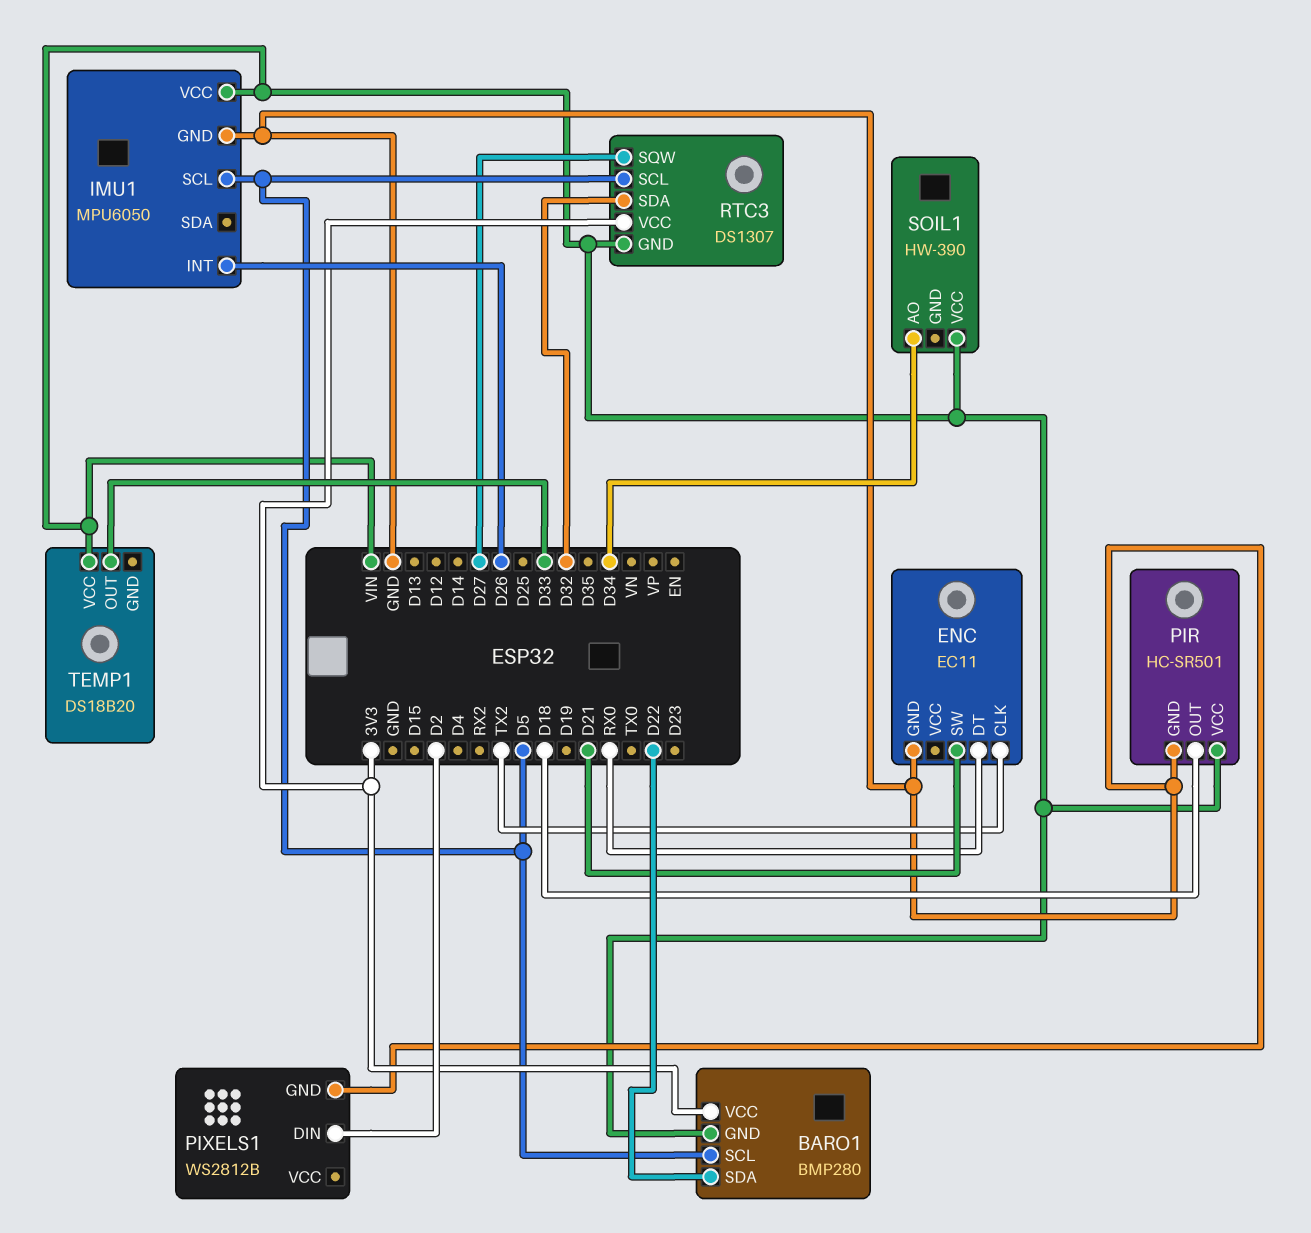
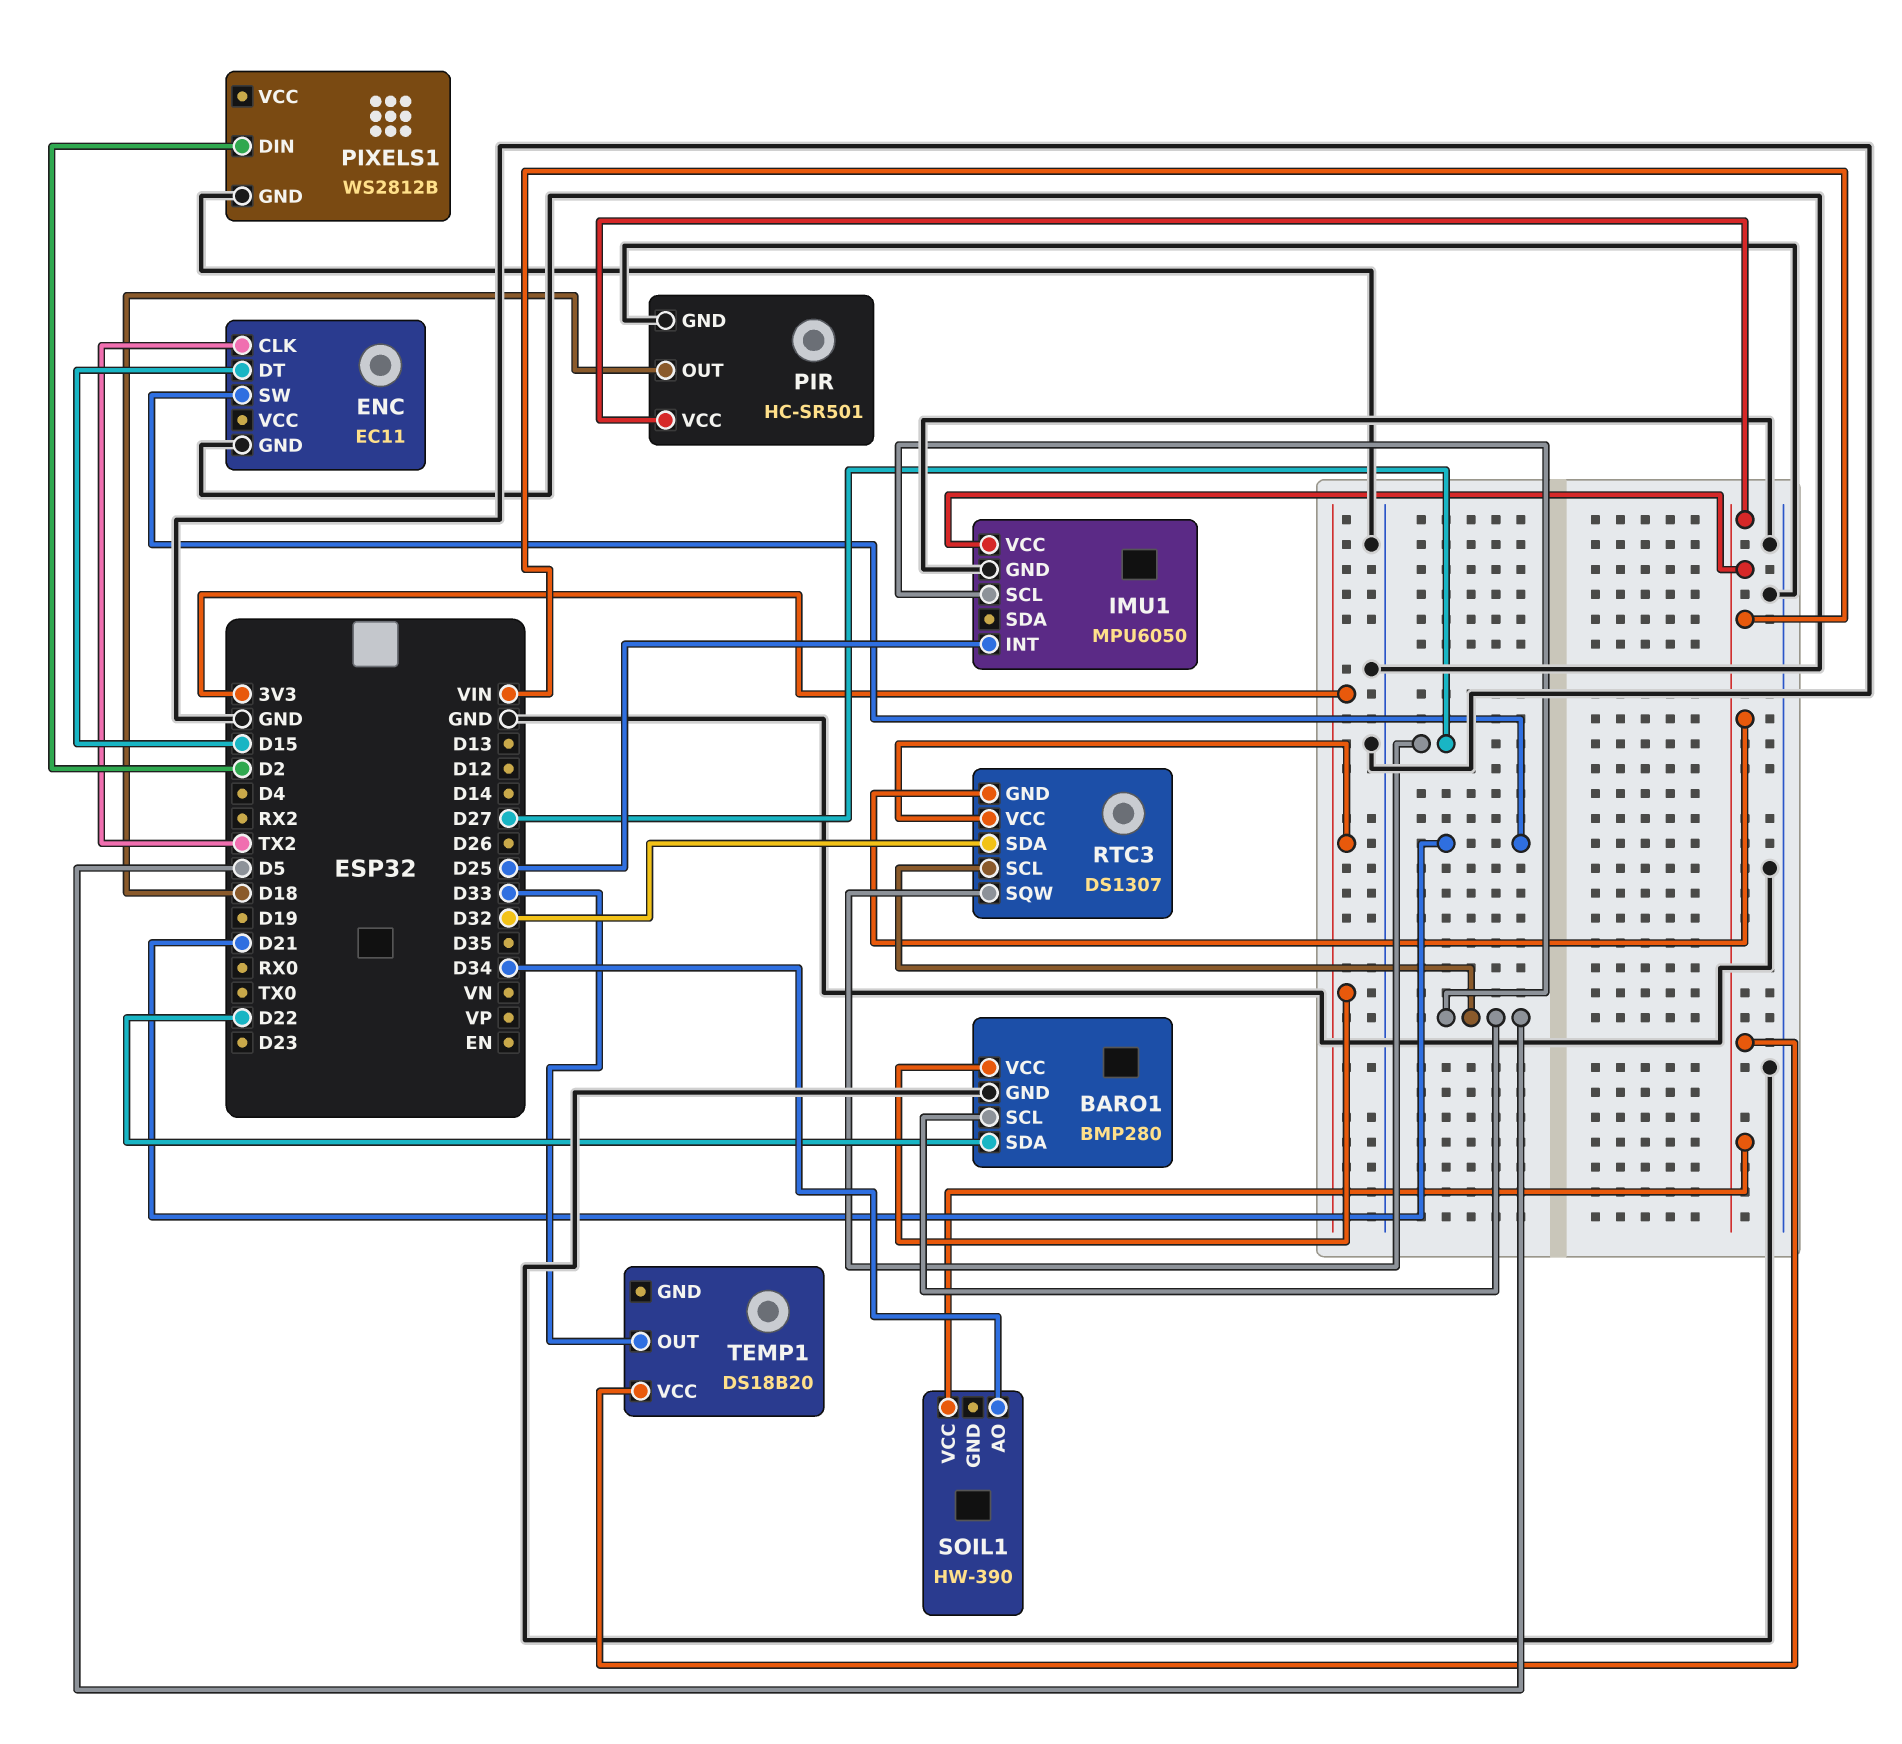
BARO1 pin GND: VIN -> GND
ENC pin DT: RX0 -> D15
IMU1 pin INT: D26 -> D25

